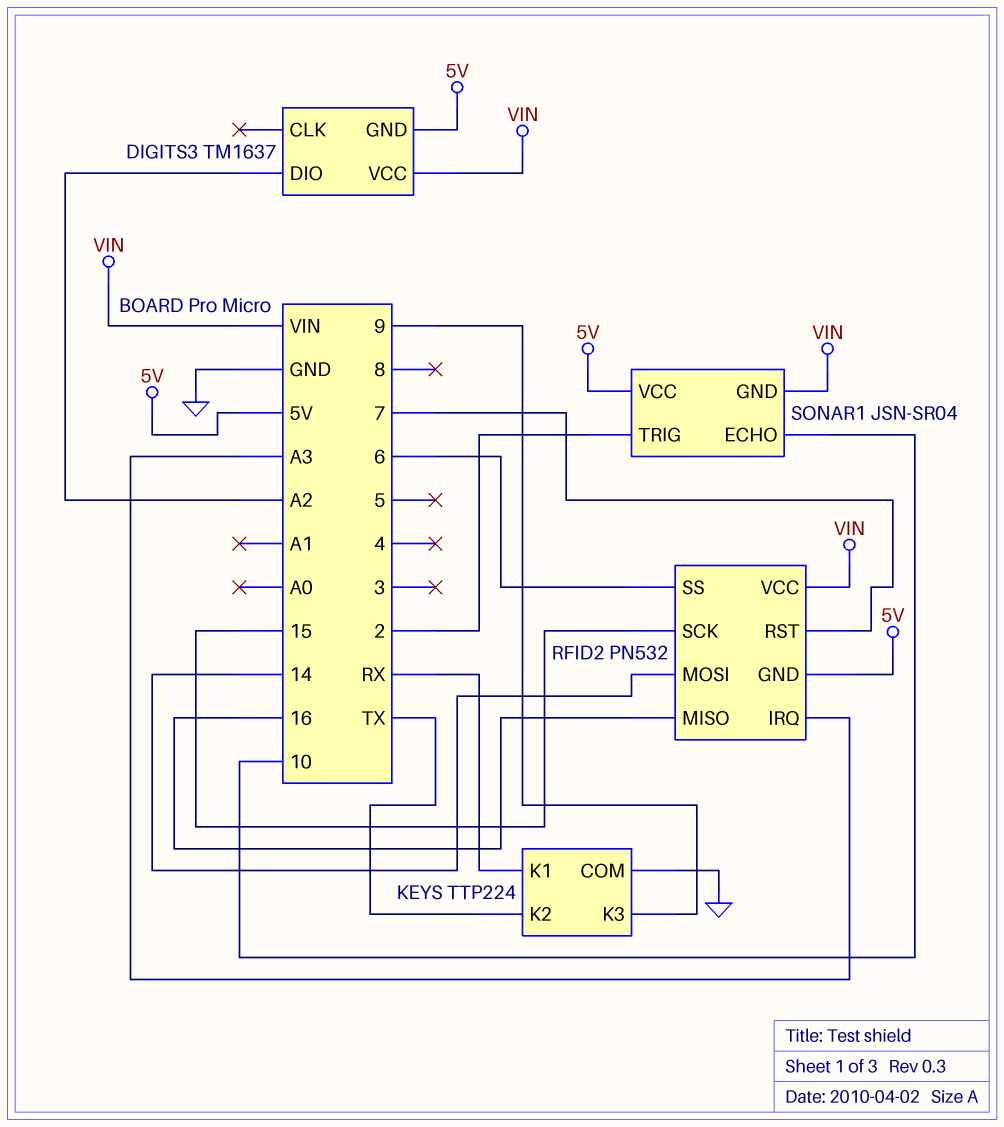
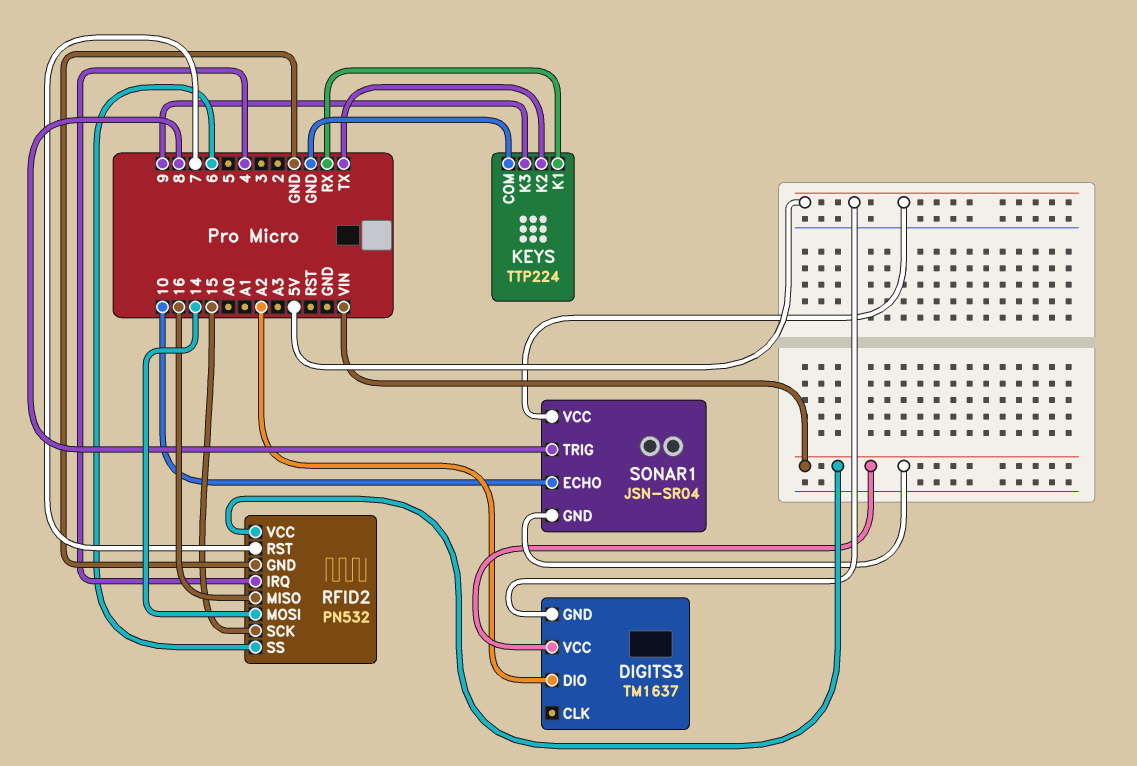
RFID2 pin GND: 5V -> GND
RFID2 pin IRQ: A3 -> 4
SONAR1 pin TRIG: 2 -> 8

